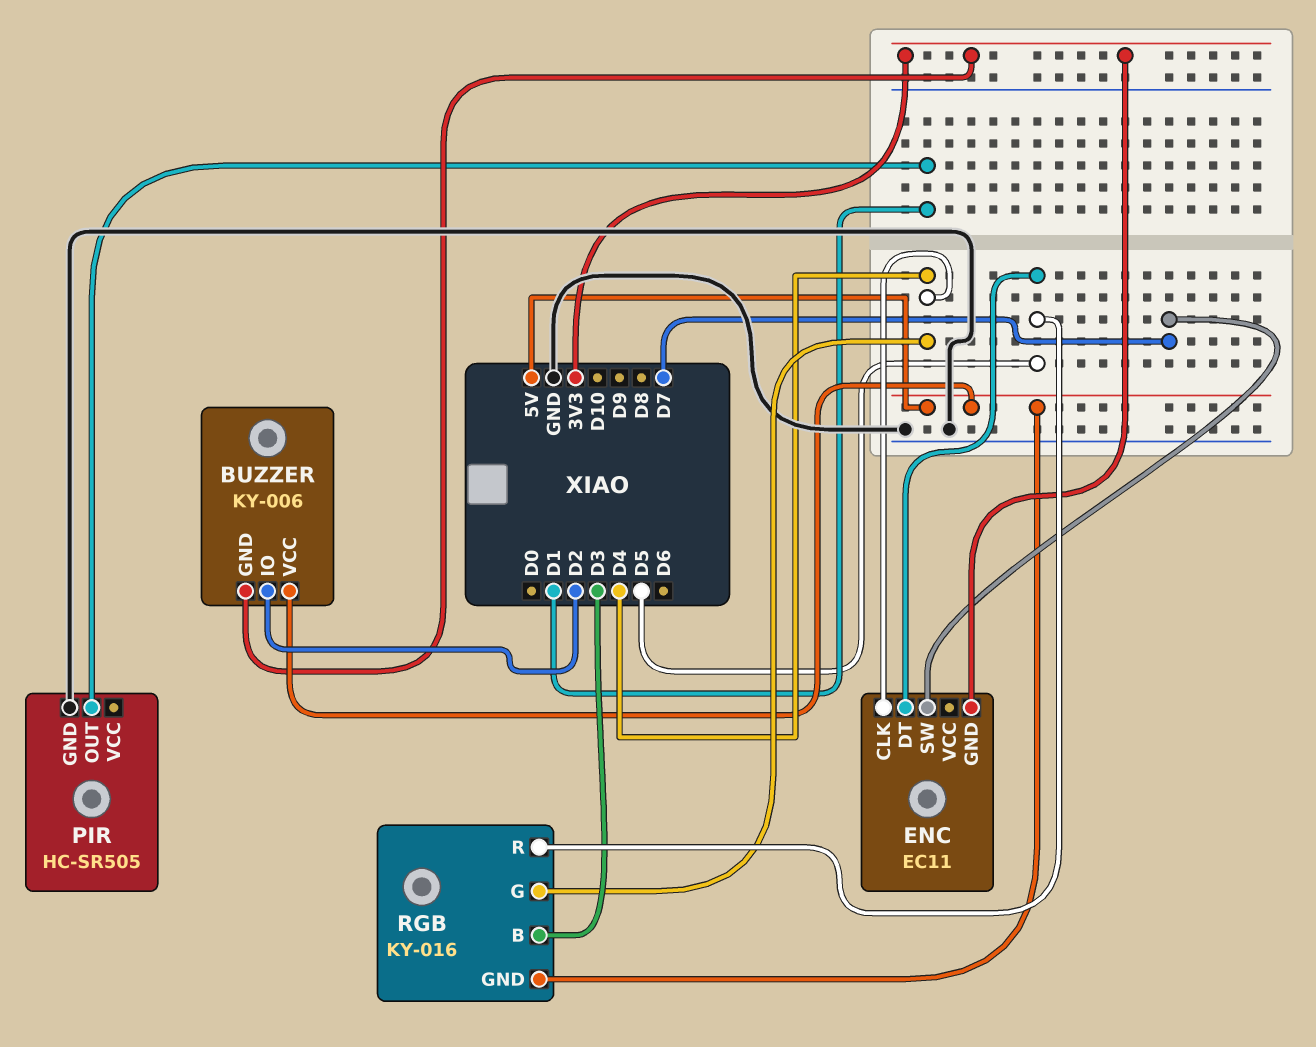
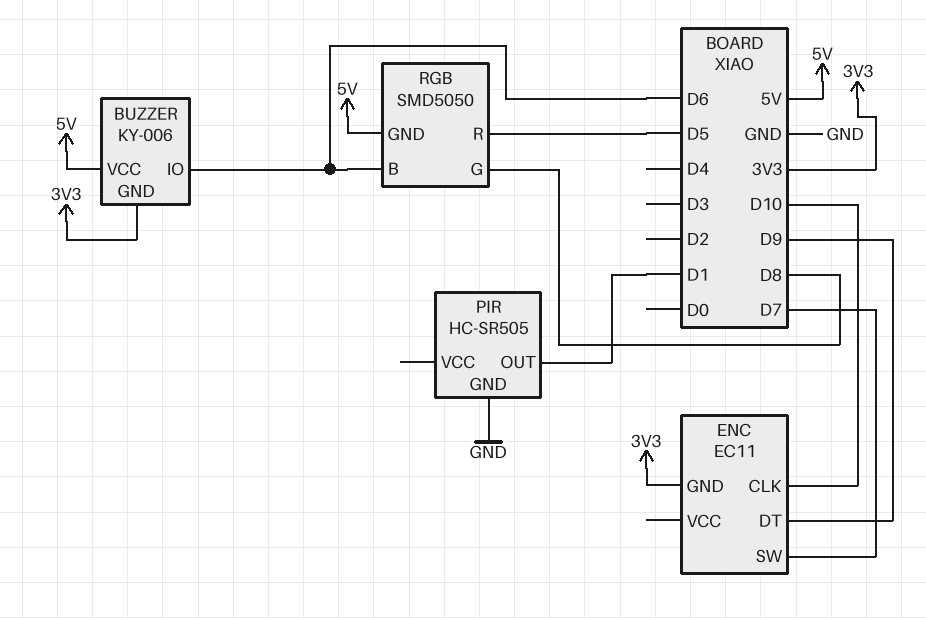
BUZZER pin IO: D2 -> D6
ENC pin CLK: D4 -> D10
ENC pin DT: D5 -> D9
RGB: KY-016 -> SMD5050
RGB pin B: D3 -> D6
RGB pin G: D4 -> D8

